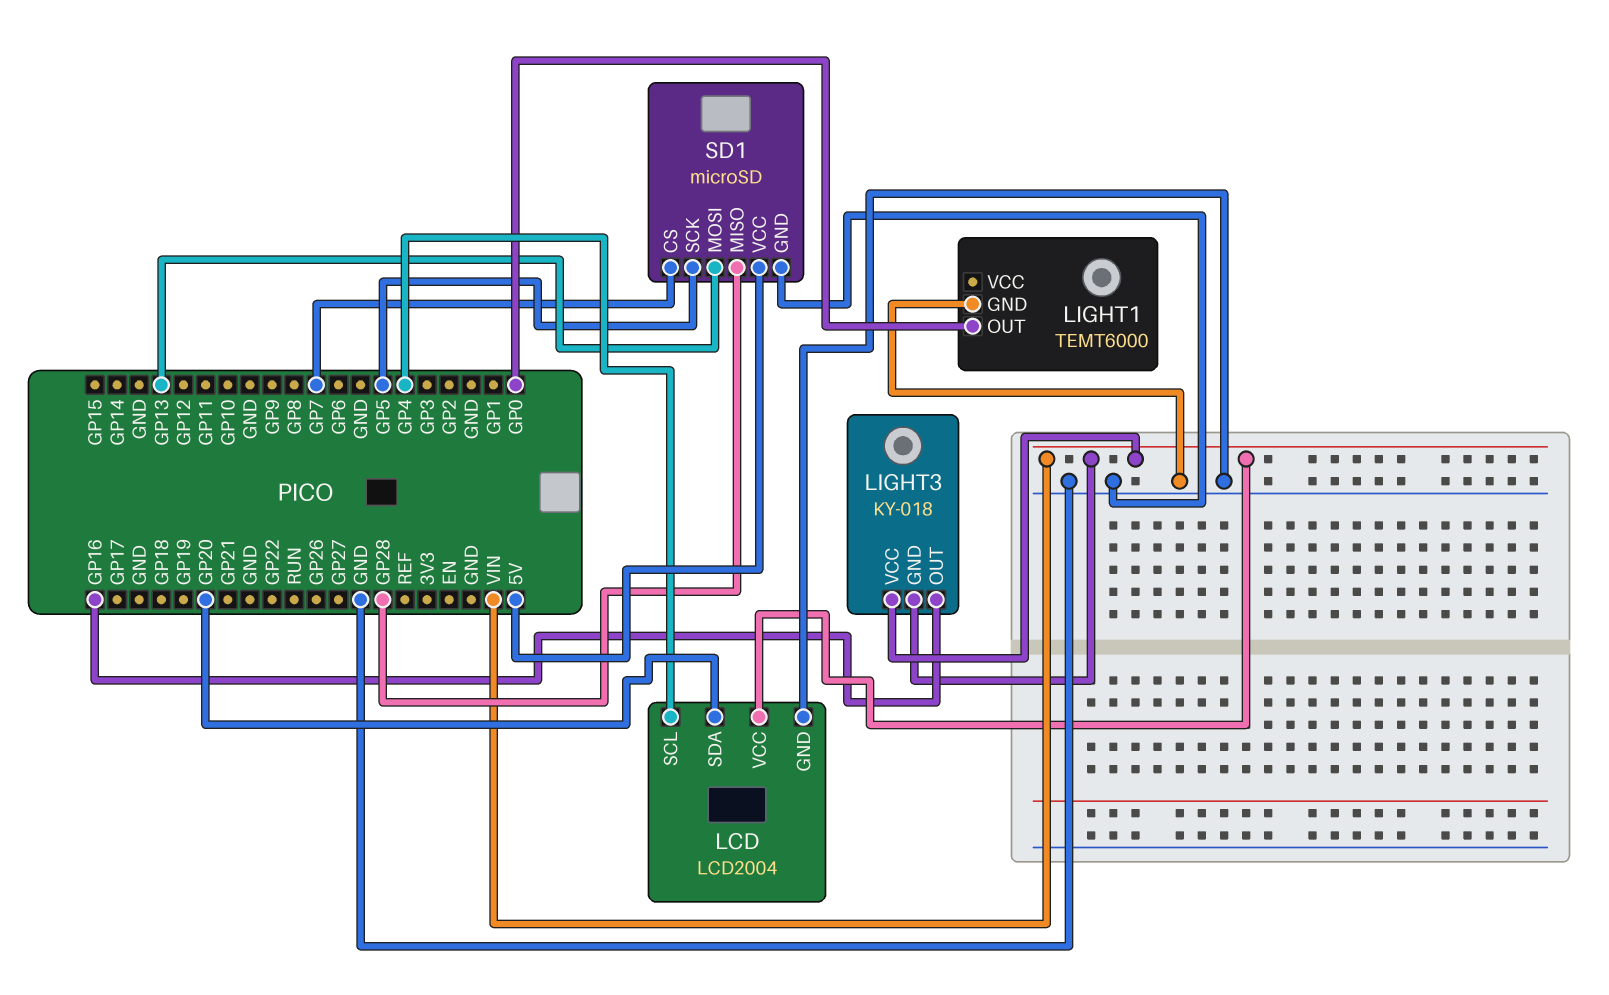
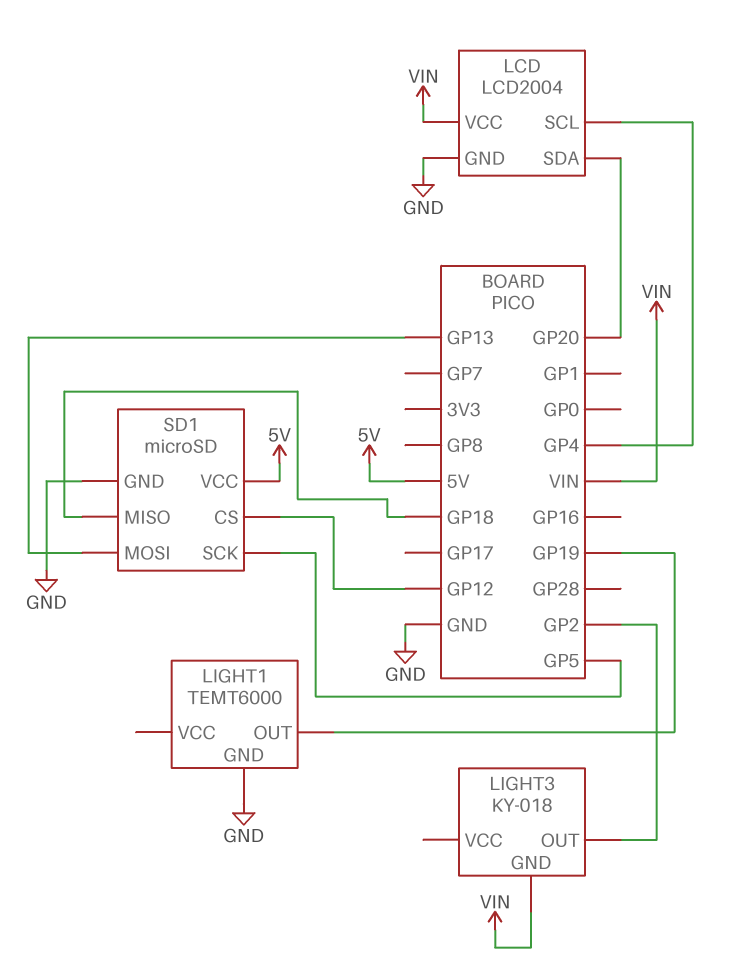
LIGHT1 pin OUT: GP0 -> GP19
LIGHT3 pin OUT: GP16 -> GP2
LIGHT3 pin VCC: VIN -> none
SD1 pin CS: GP7 -> GP12
SD1 pin MISO: GP28 -> GP18

